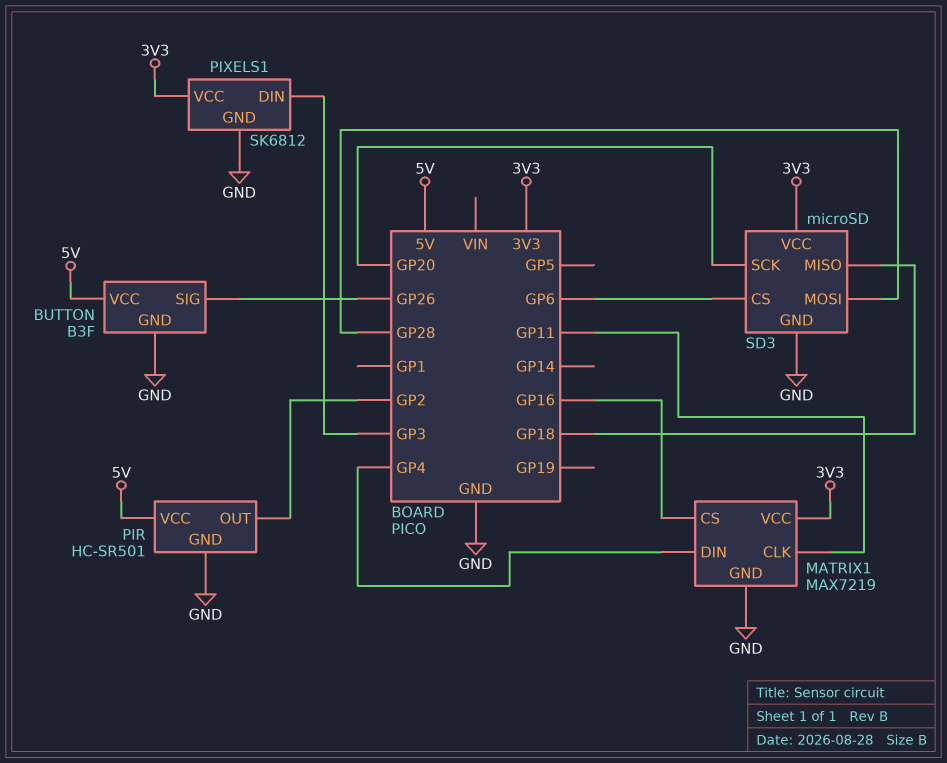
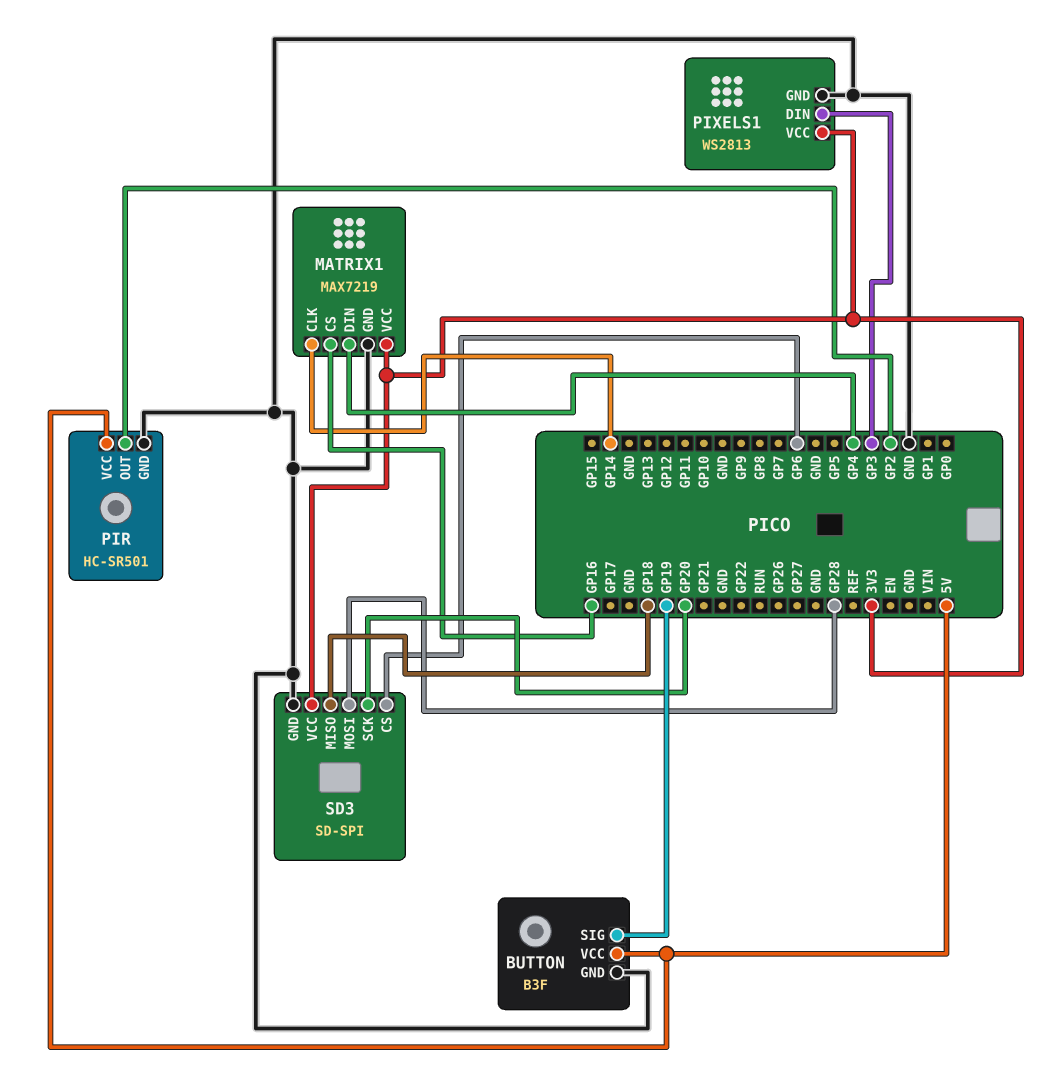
BUTTON pin SIG: GP26 -> GP19
MATRIX1 pin CLK: GP11 -> GP14
PIXELS1: SK6812 -> WS2813
SD3: microSD -> SD-SPI

